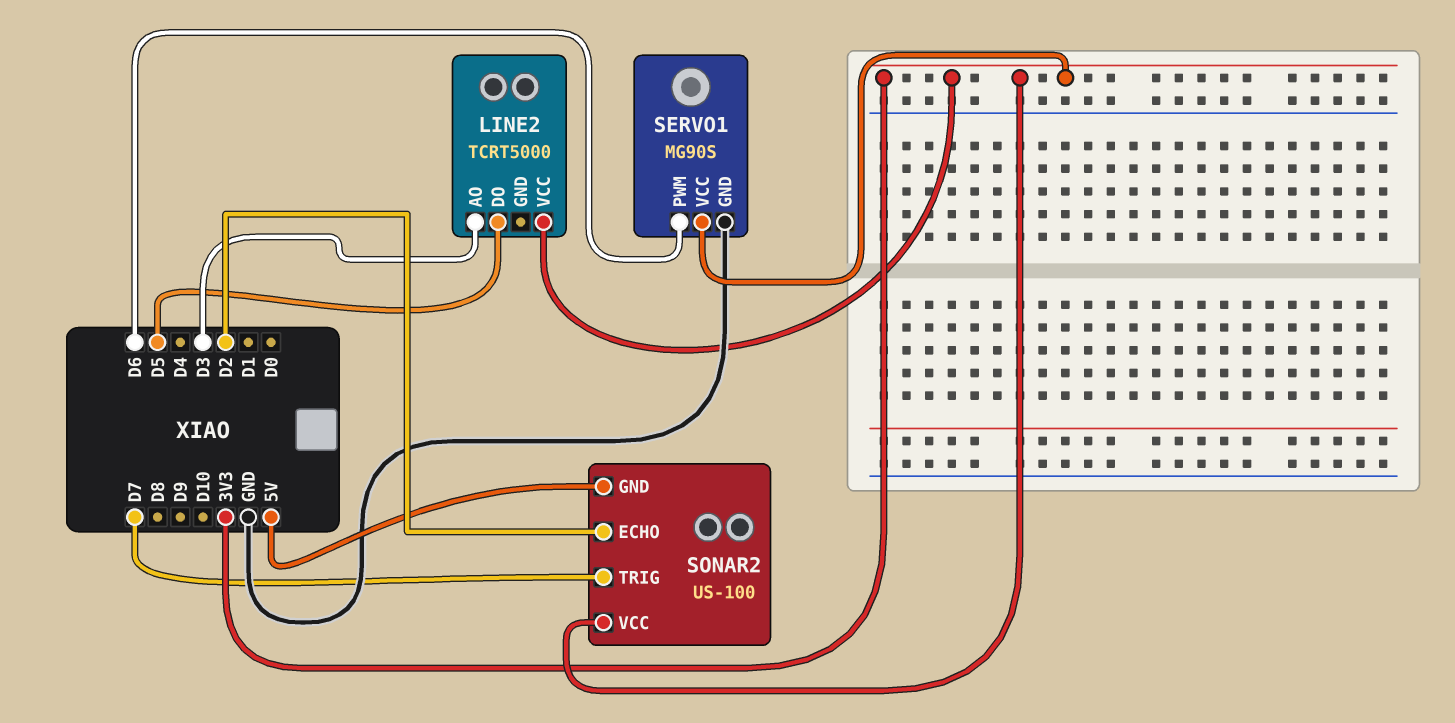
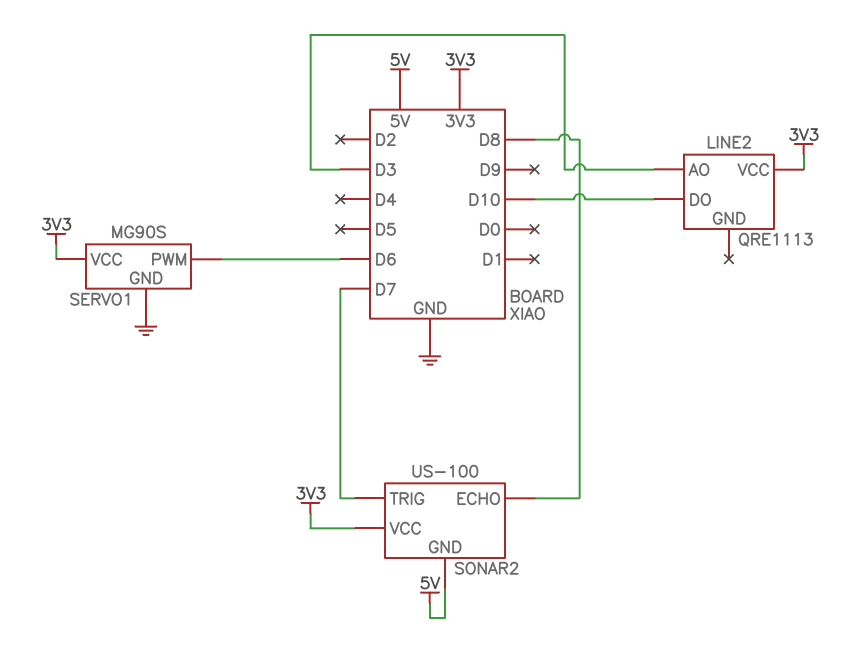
LINE2: TCRT5000 -> QRE1113
LINE2 pin DO: D5 -> D10
SONAR2 pin ECHO: D2 -> D8

